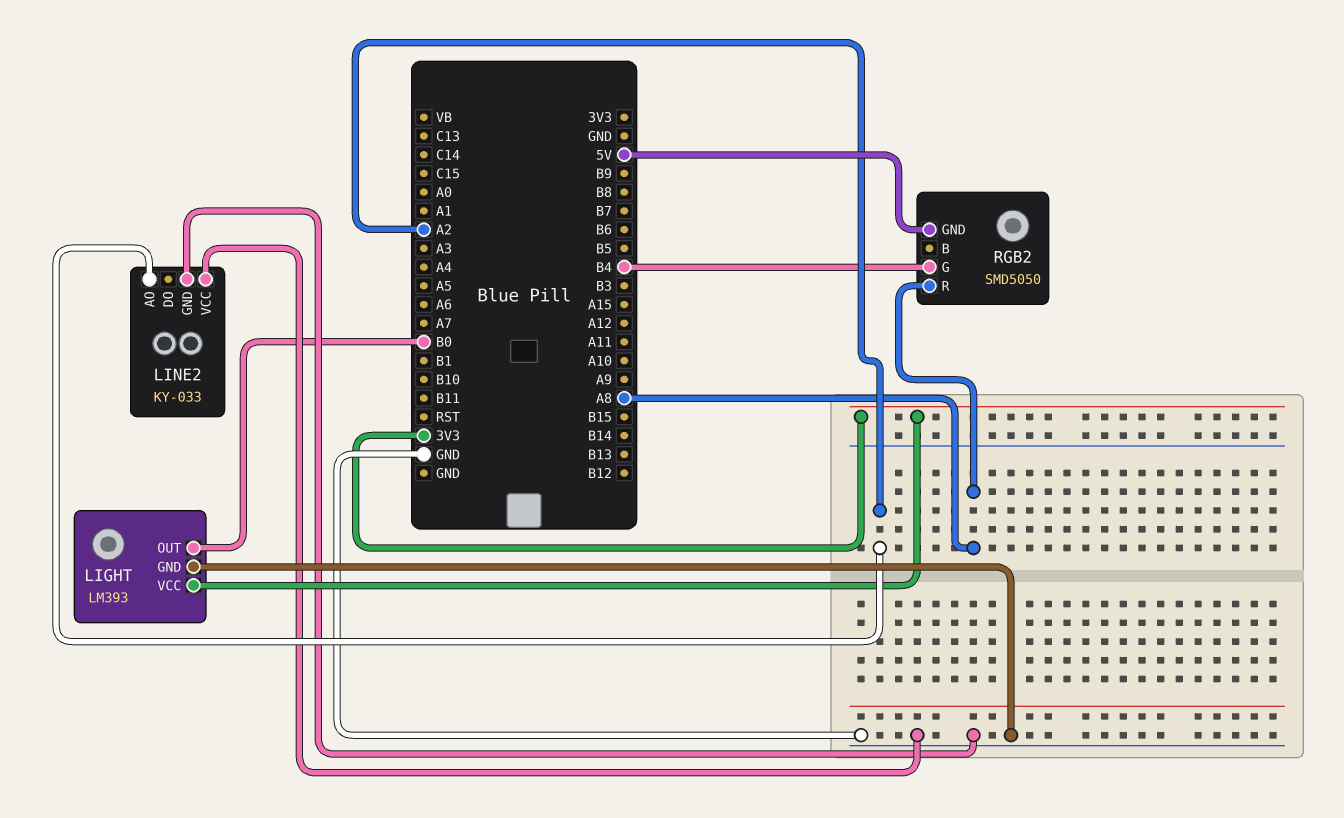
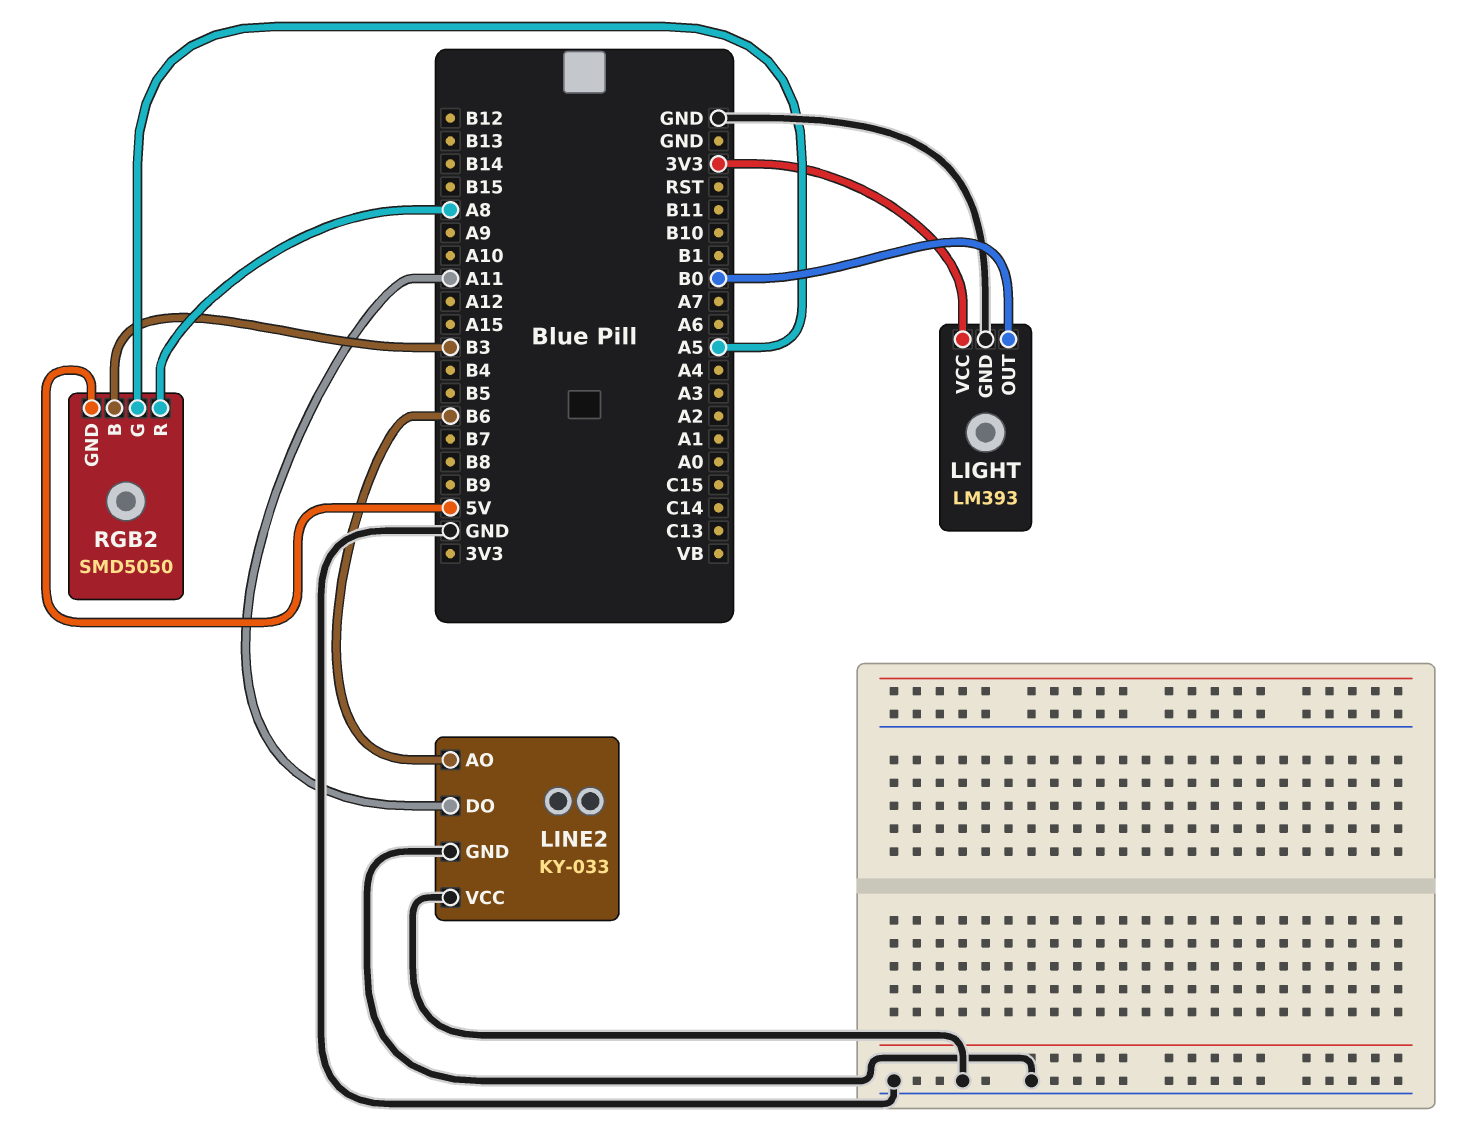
LINE2 pin AO: A2 -> B6
LINE2 pin DO: none -> A11
RGB2 pin B: none -> B3
RGB2 pin G: B4 -> A5

